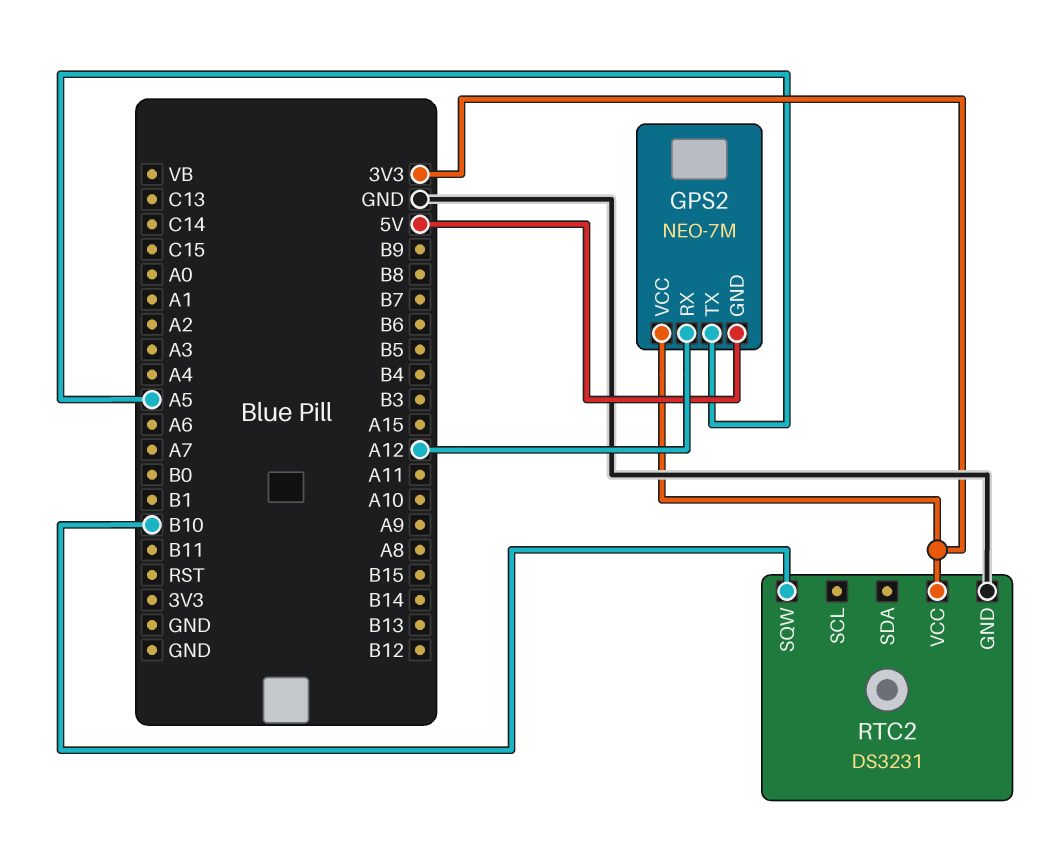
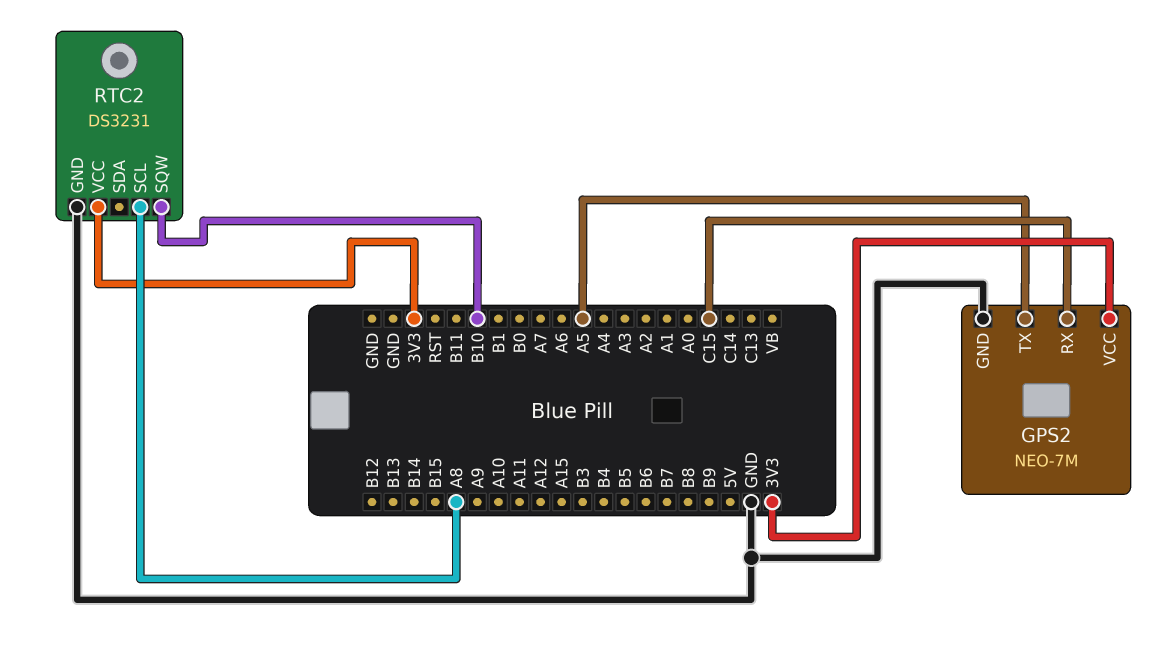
GPS2 pin GND: 5V -> GND
GPS2 pin RX: A12 -> C15
RTC2 pin SCL: none -> A8

